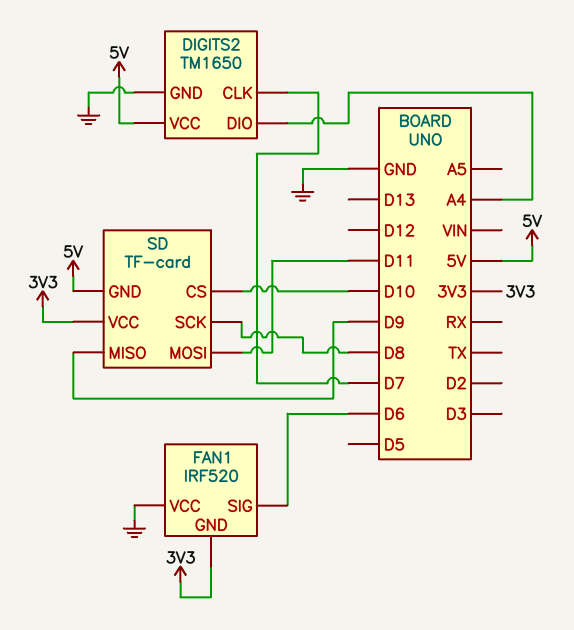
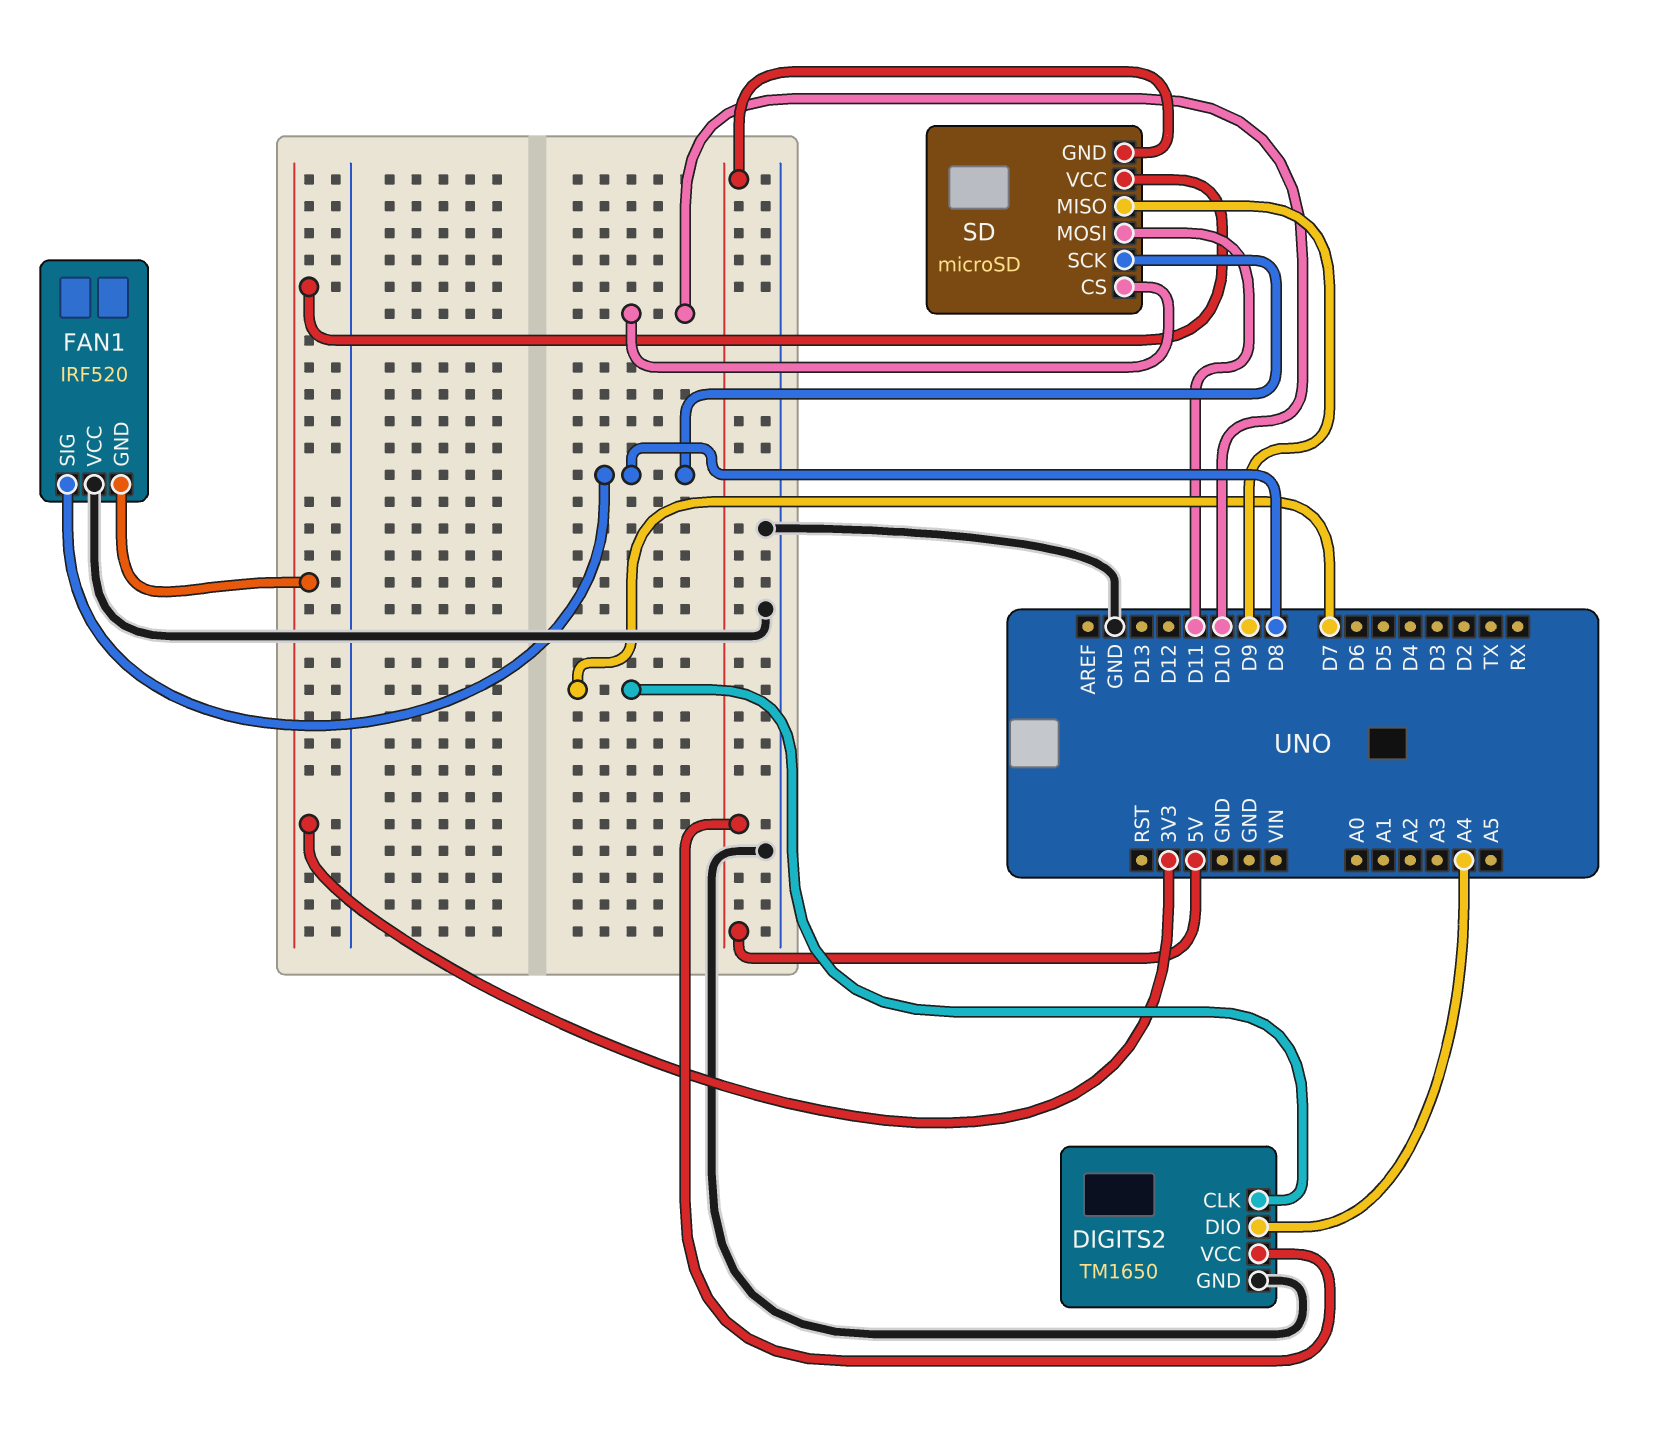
FAN1 pin SIG: D6 -> D8
SD: TF-card -> microSD

